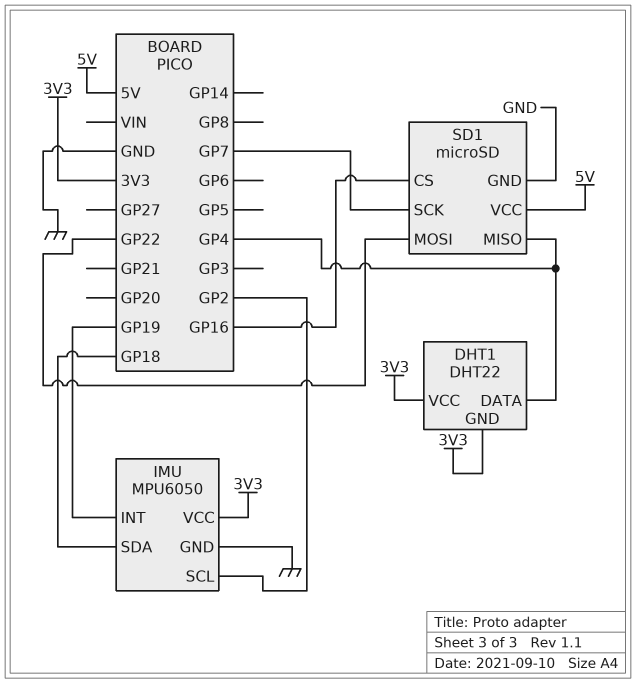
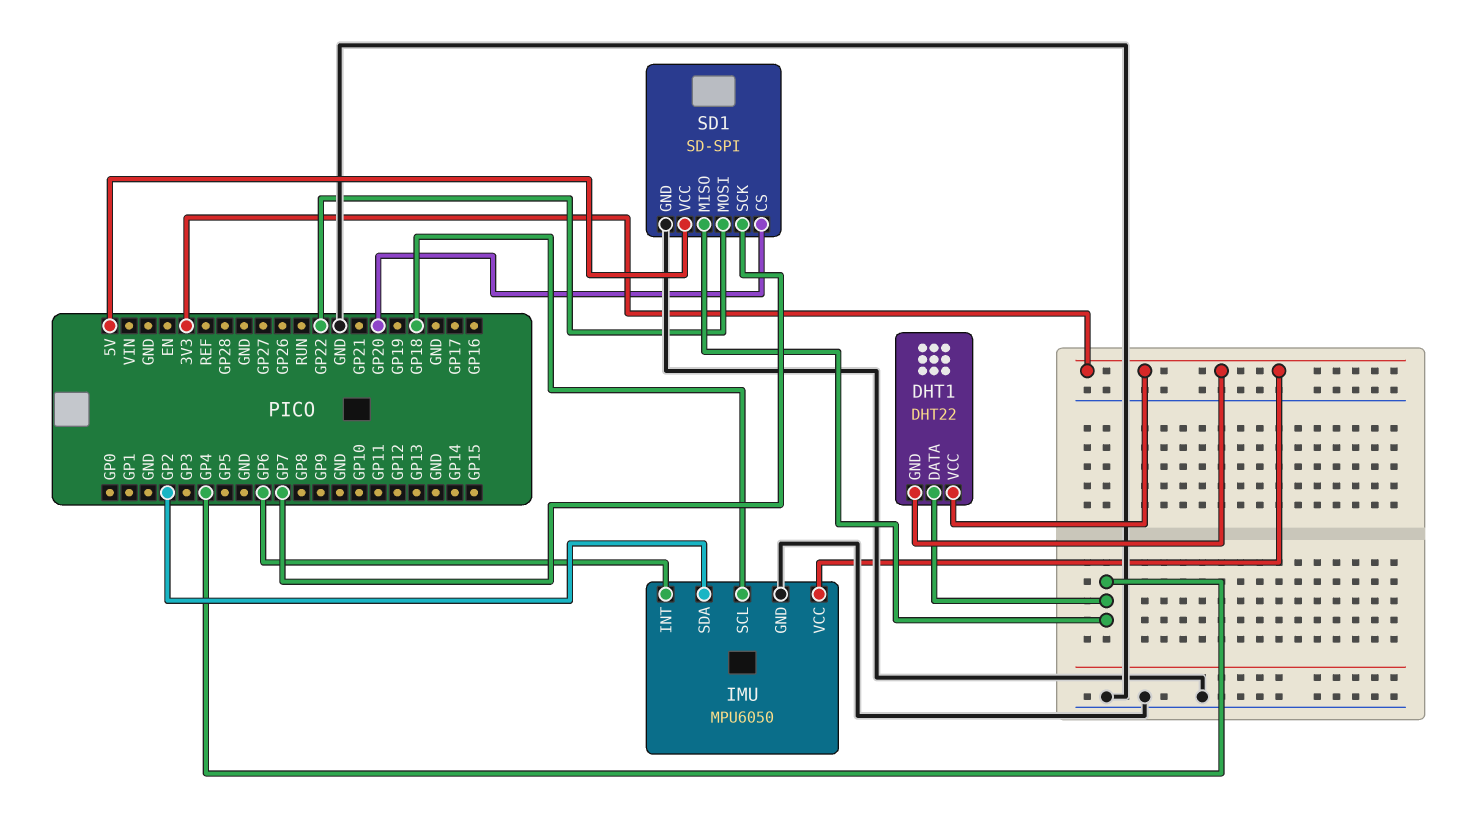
IMU pin INT: GP19 -> GP6
IMU pin SCL: GP2 -> GP18
IMU pin SDA: GP18 -> GP2
SD1: microSD -> SD-SPI
SD1 pin CS: GP16 -> GP20

